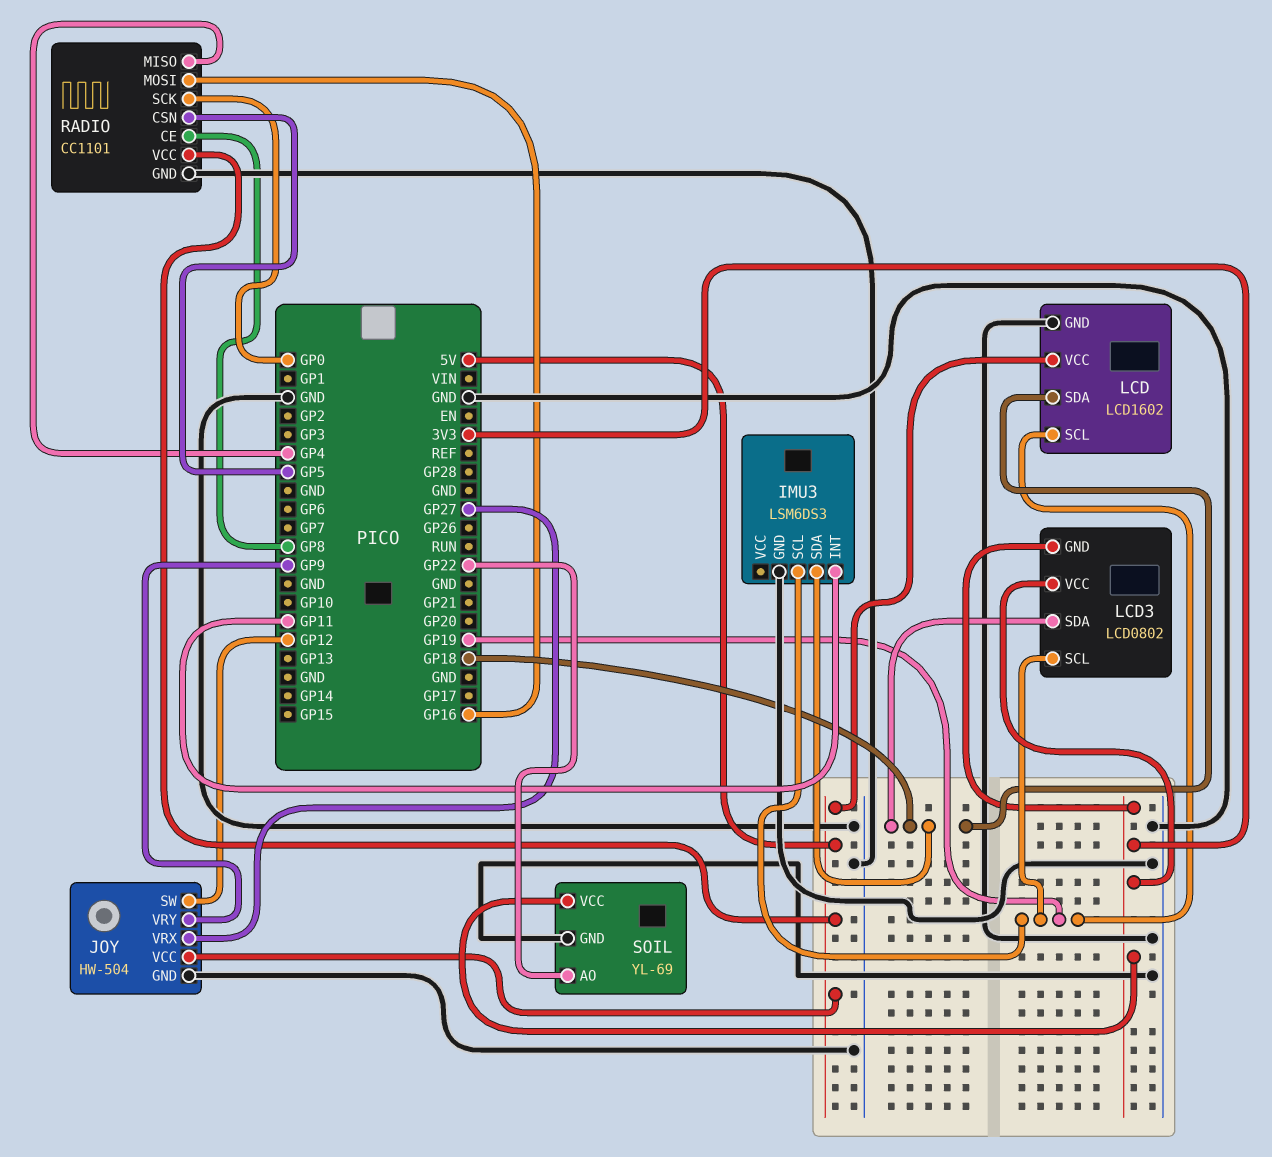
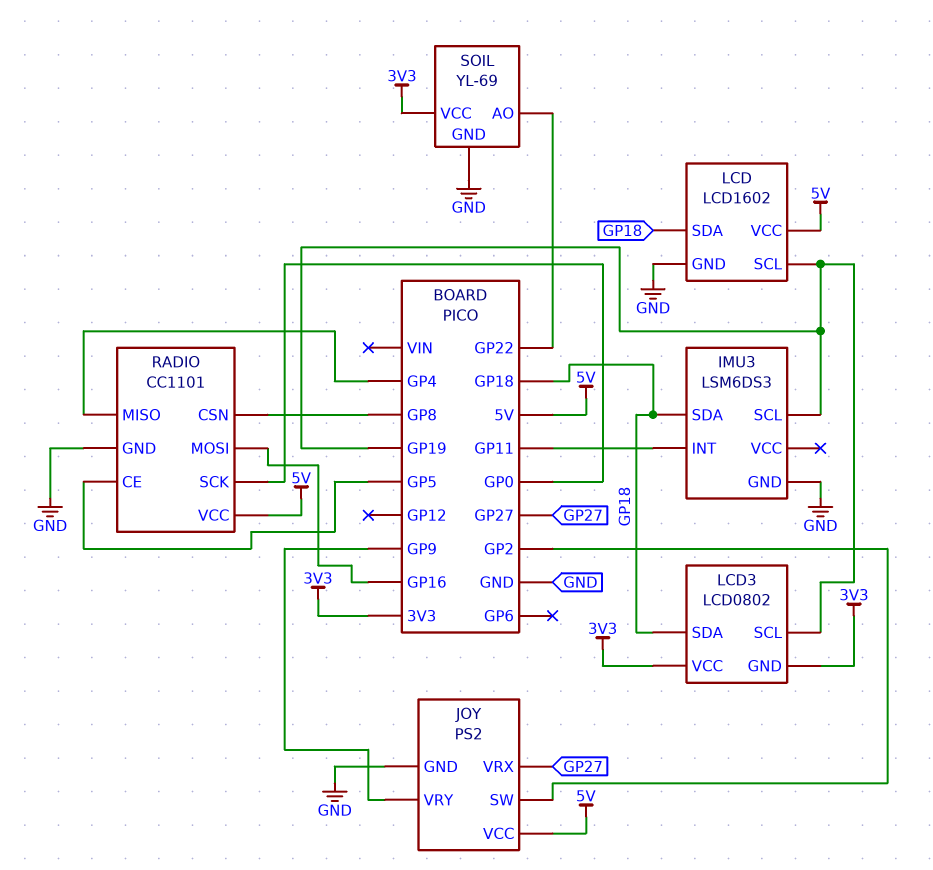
JOY: HW-504 -> PS2
JOY pin SW: GP12 -> GP2
RADIO pin CE: GP8 -> GP5
RADIO pin CSN: GP5 -> GP8

